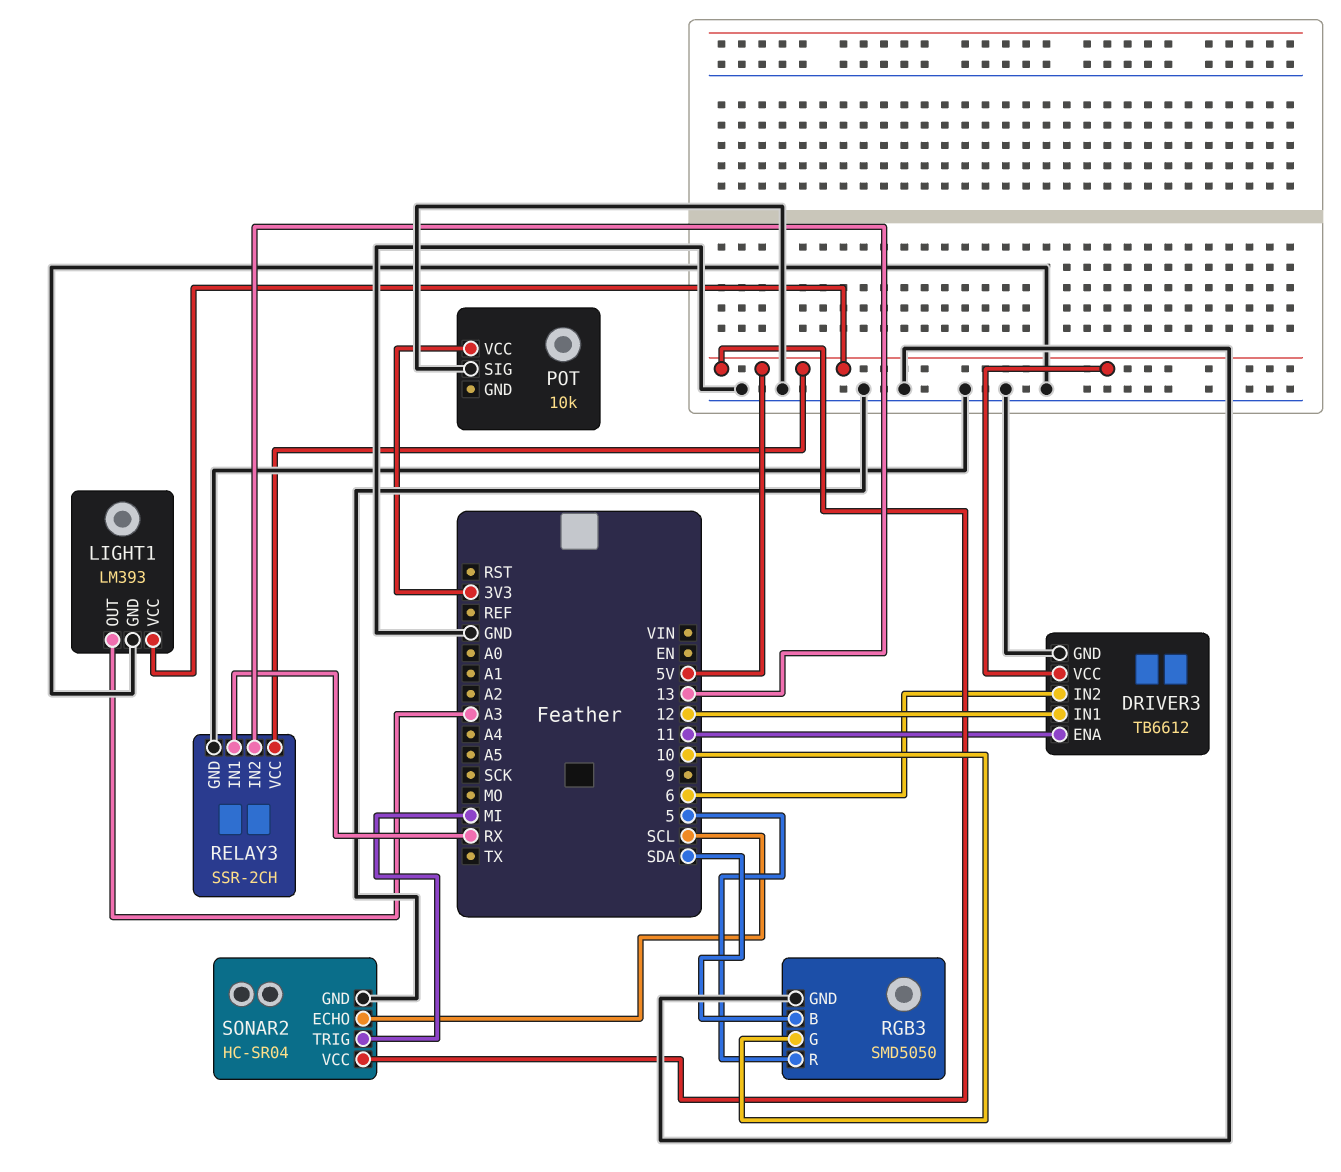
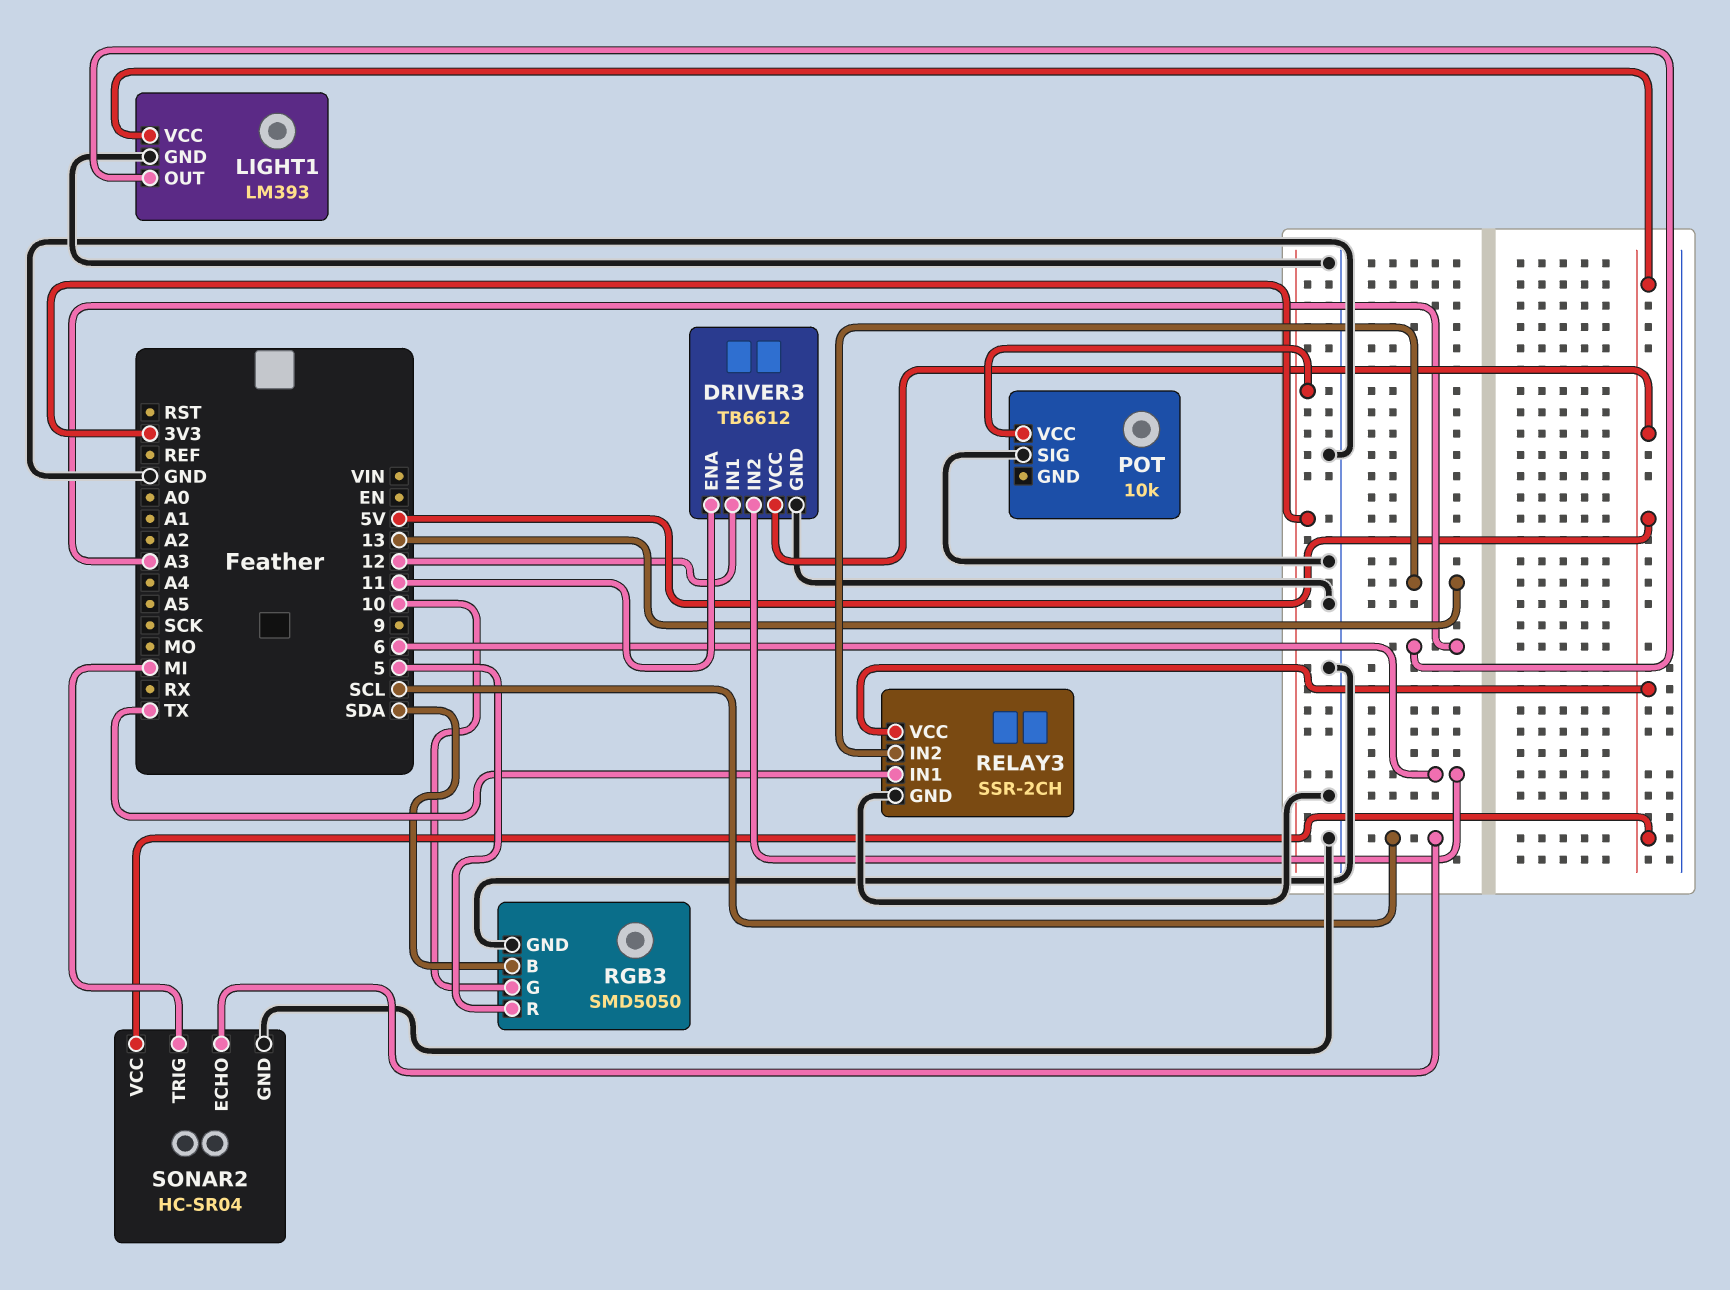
RELAY3 pin IN1: RX -> TX

